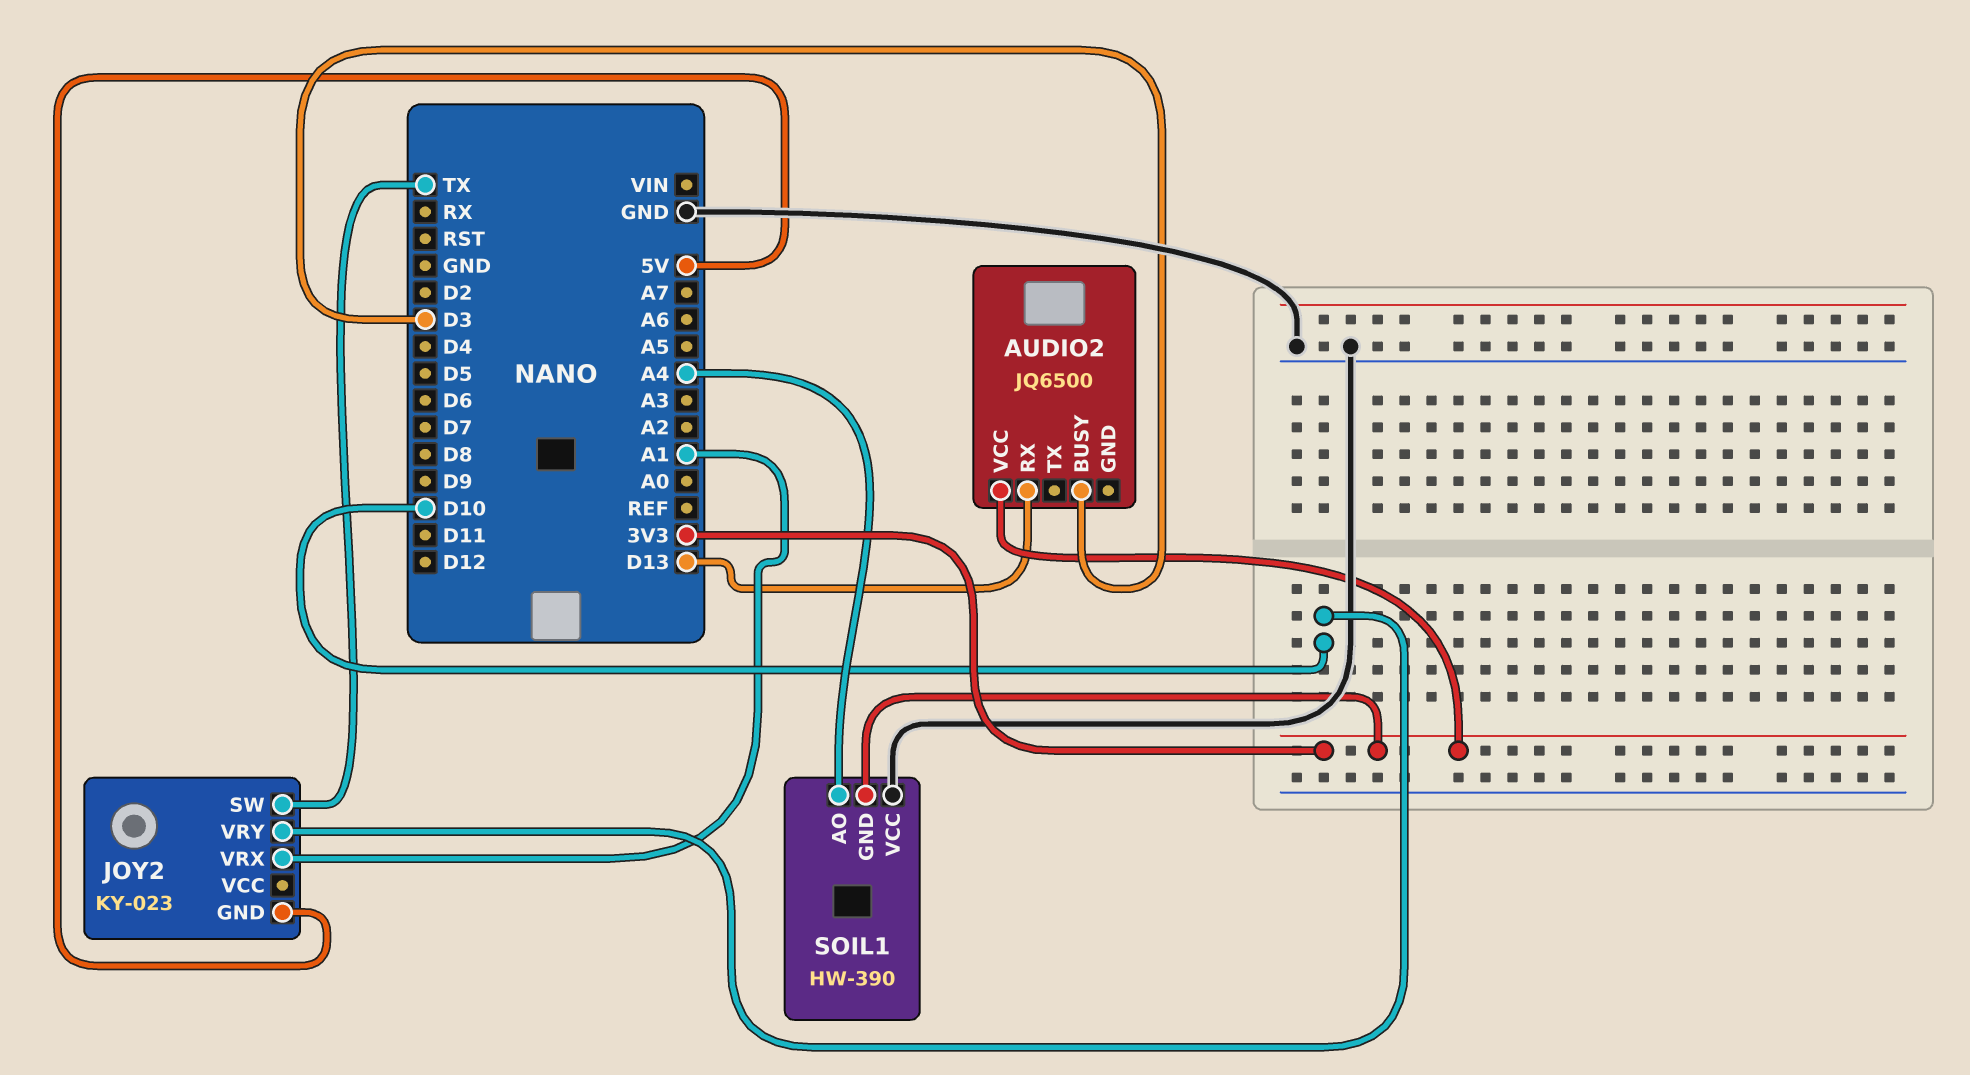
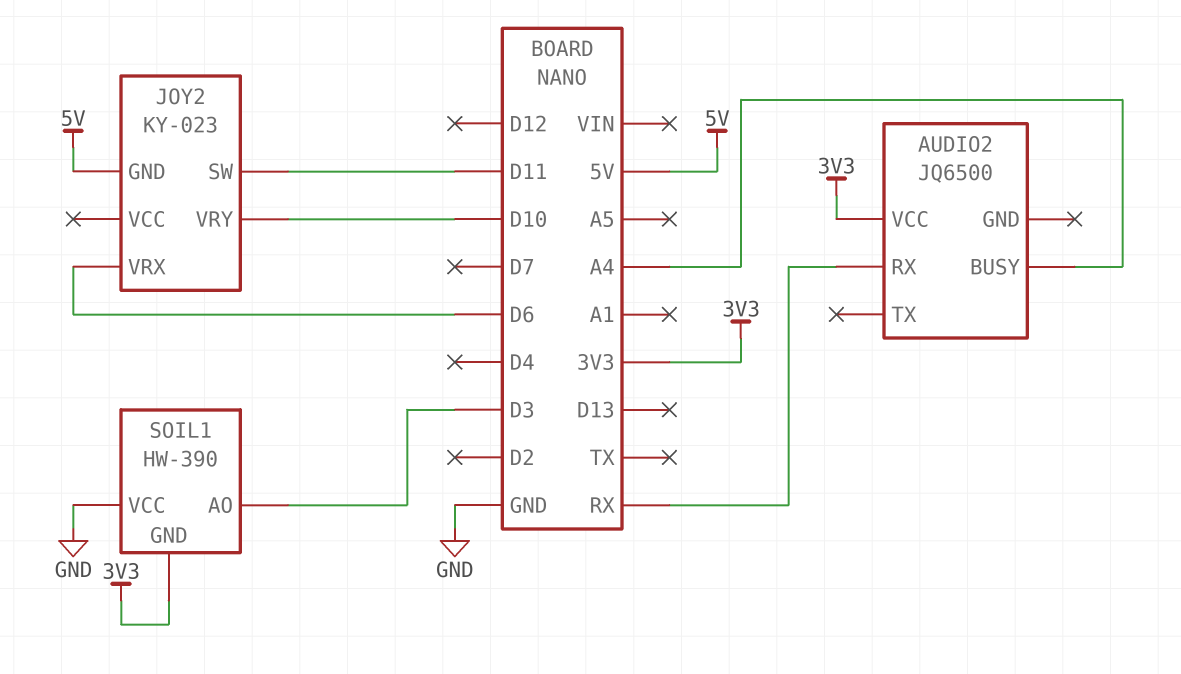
AUDIO2 pin BUSY: D3 -> A4
AUDIO2 pin RX: D13 -> RX
JOY2 pin SW: TX -> D11
JOY2 pin VRX: A1 -> D6
SOIL1 pin AO: A4 -> D3

